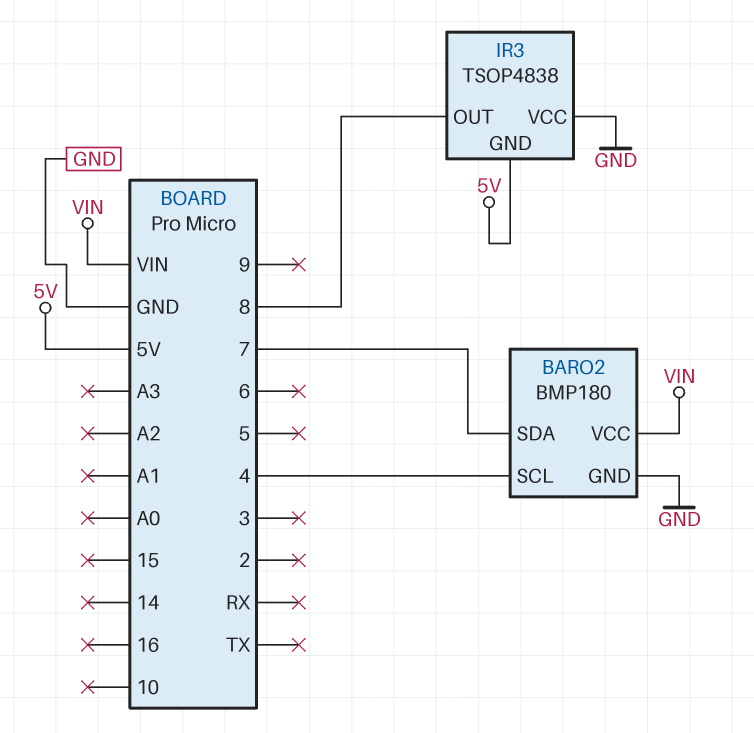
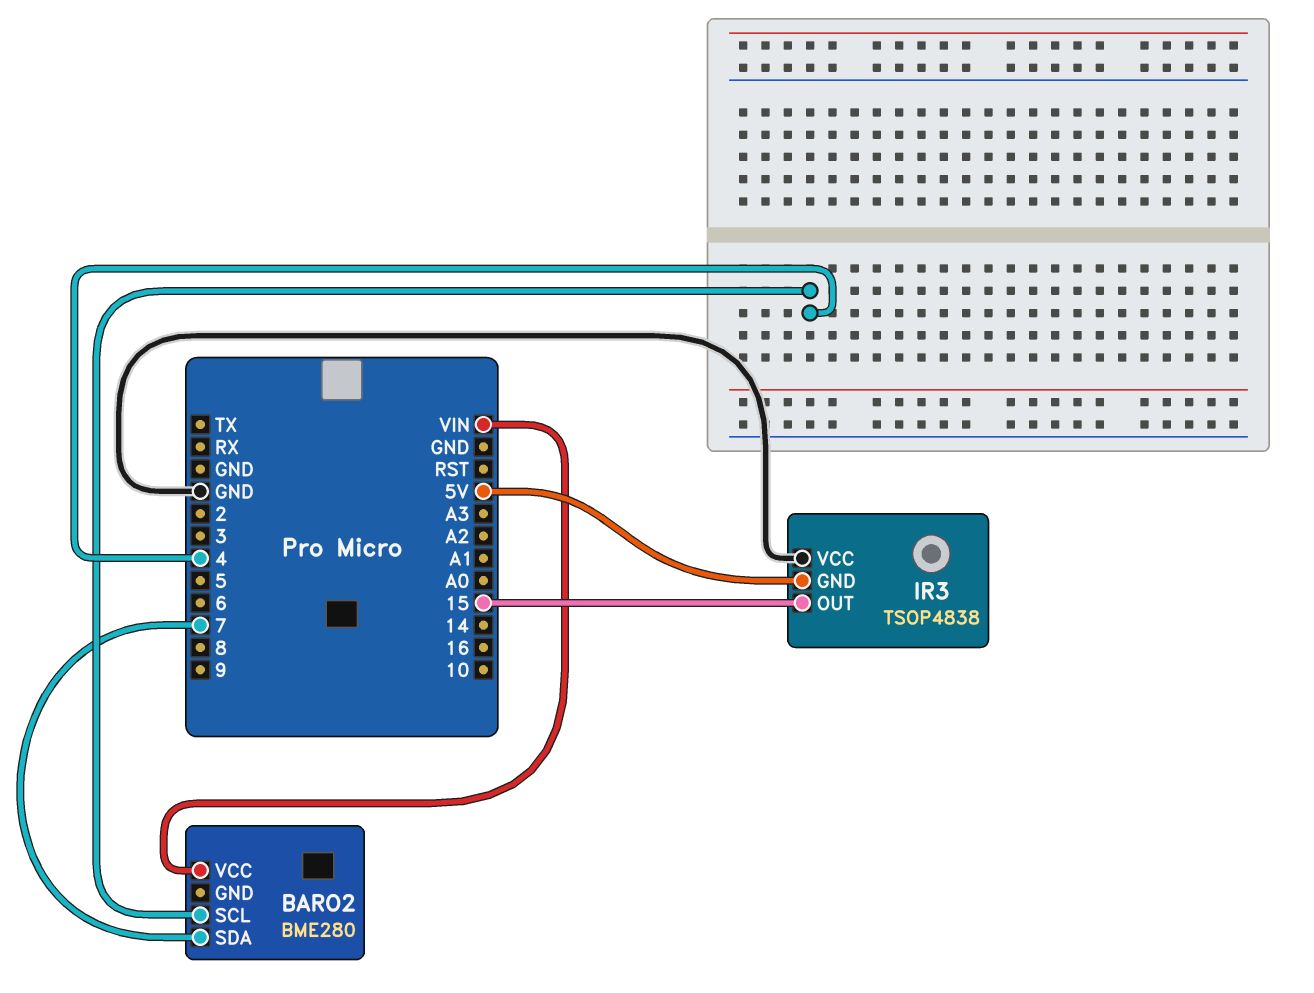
BARO2: BMP180 -> BME280
BARO2 pin GND: GND -> none
IR3 pin OUT: 8 -> 15

